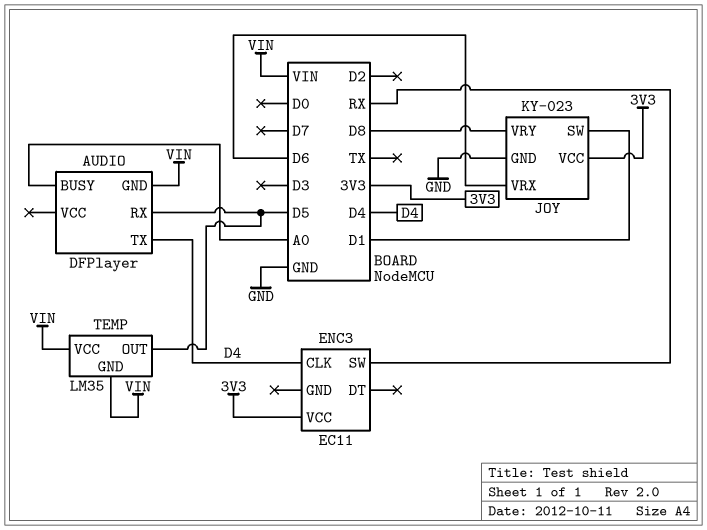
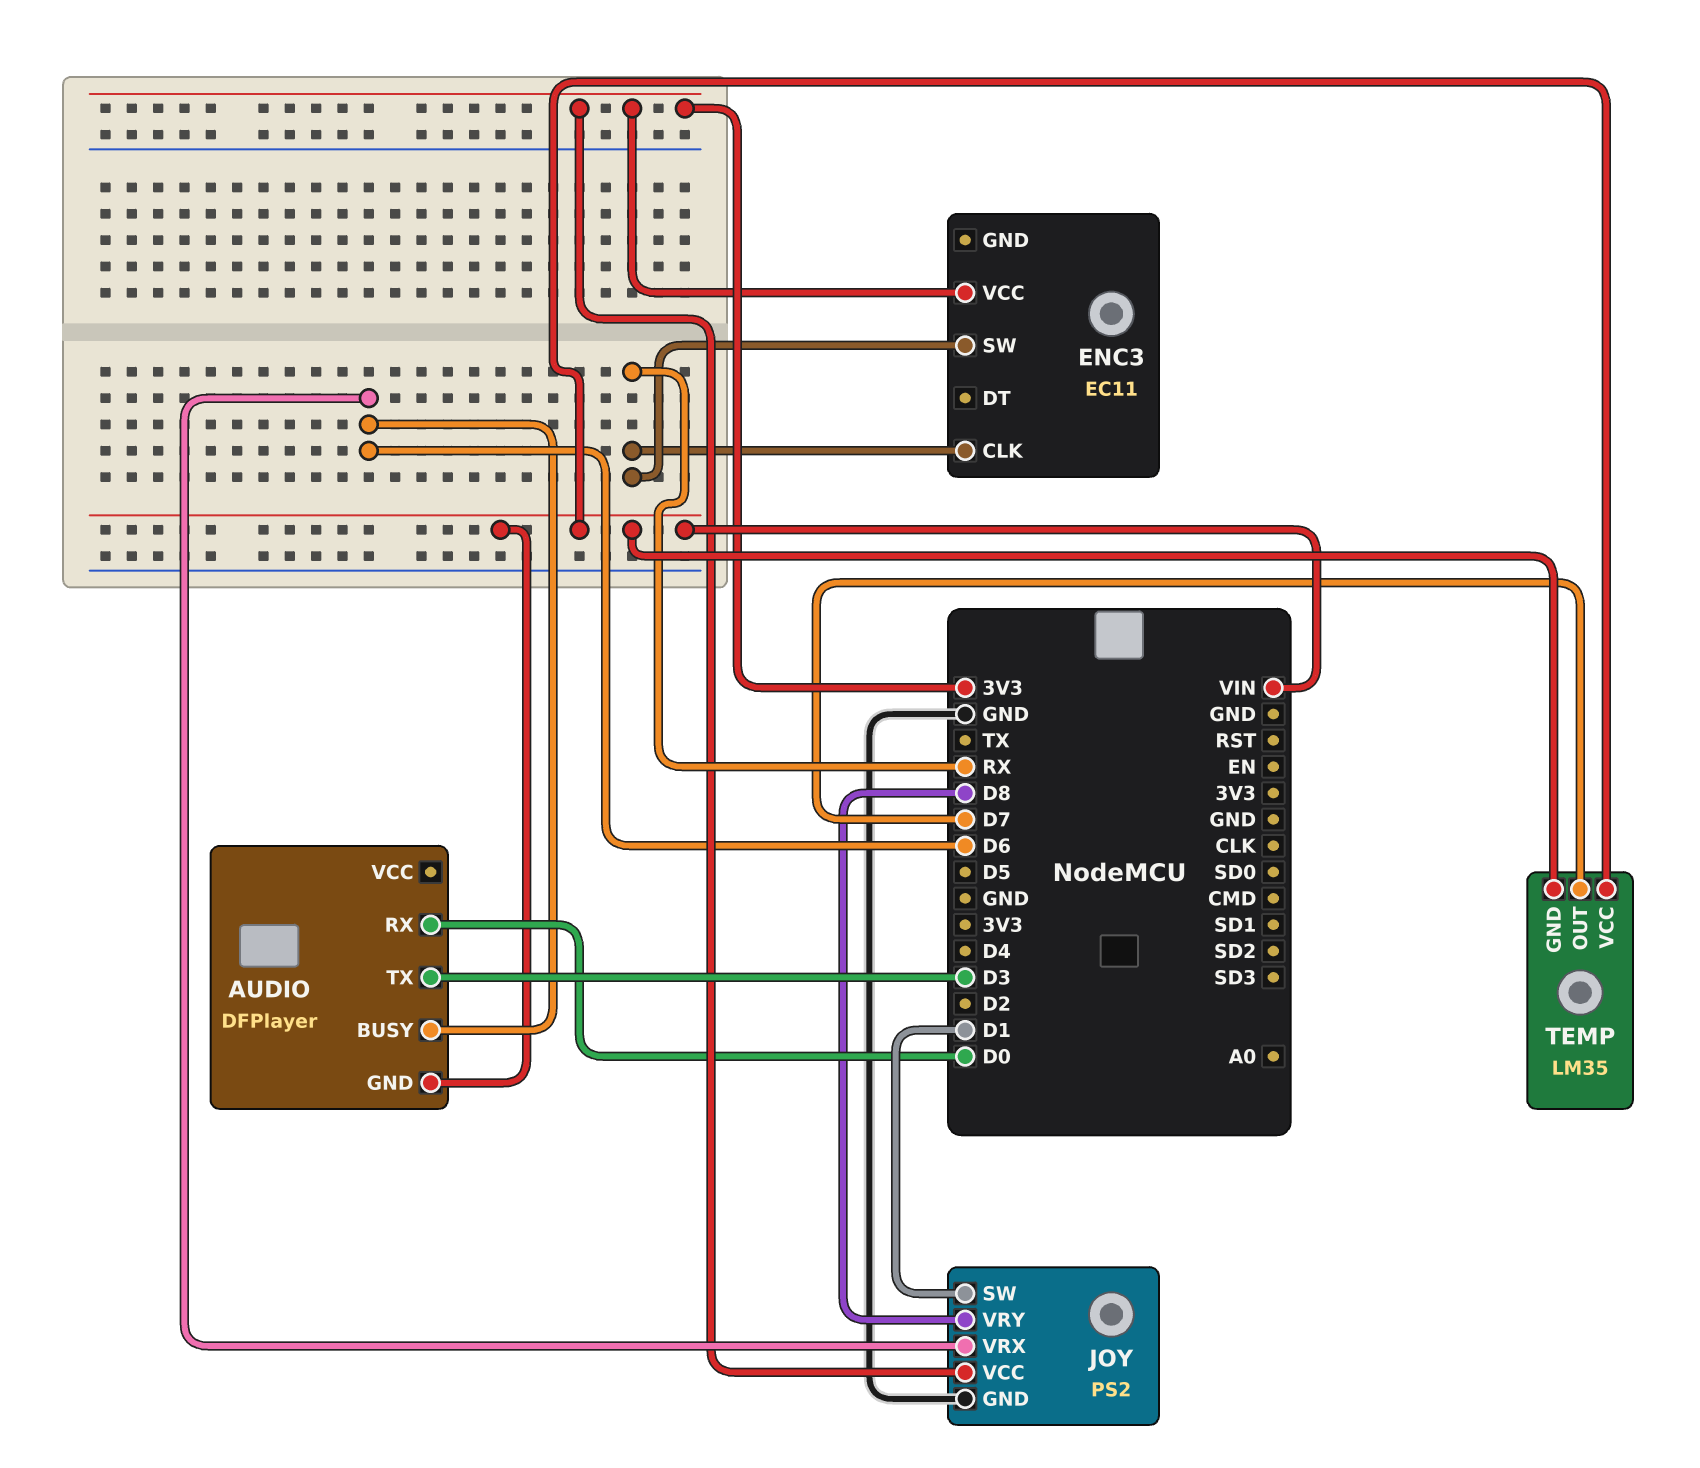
AUDIO pin BUSY: A0 -> D6
AUDIO pin RX: D5 -> D0
AUDIO pin TX: D4 -> D3
ENC3 pin CLK: D4 -> RX
JOY: KY-023 -> PS2
TEMP pin OUT: D5 -> D7

